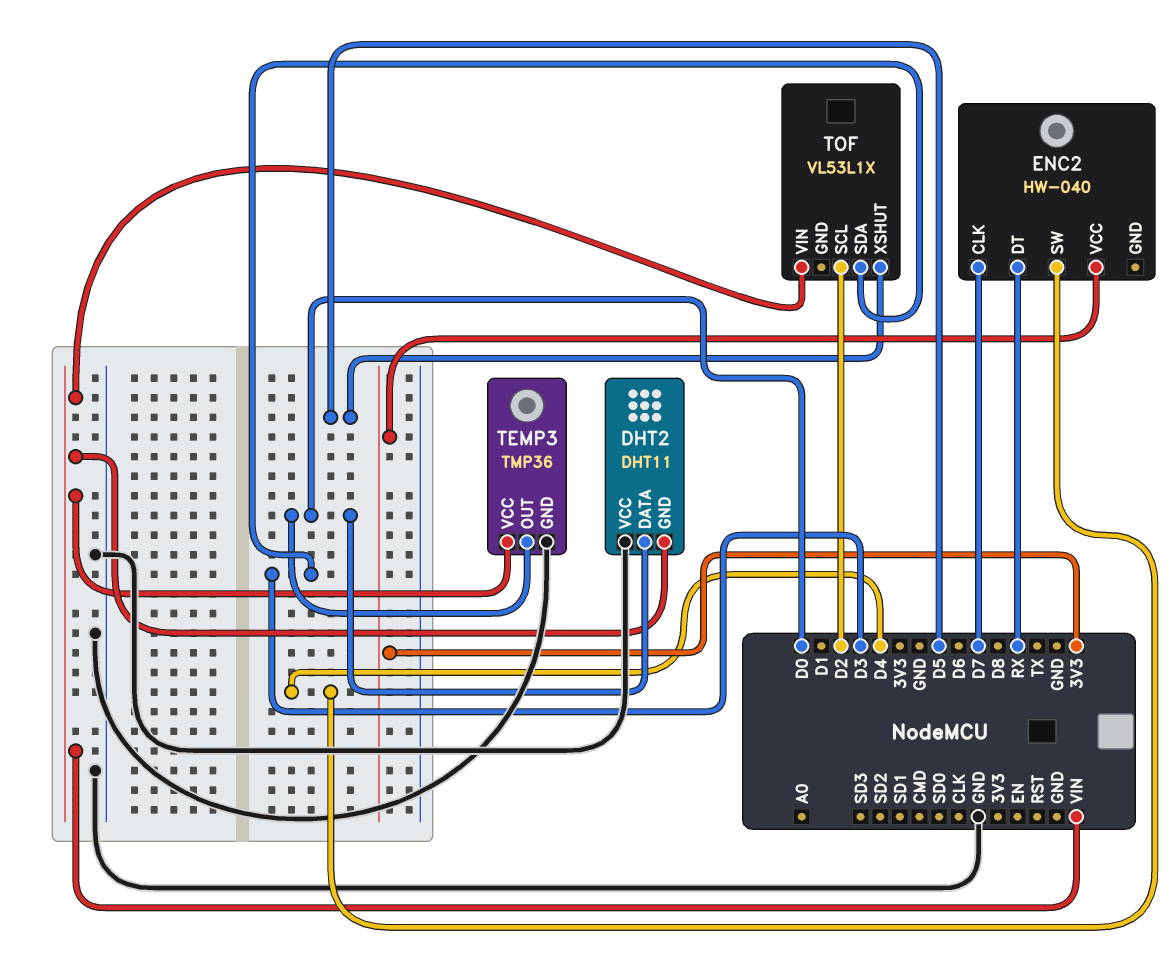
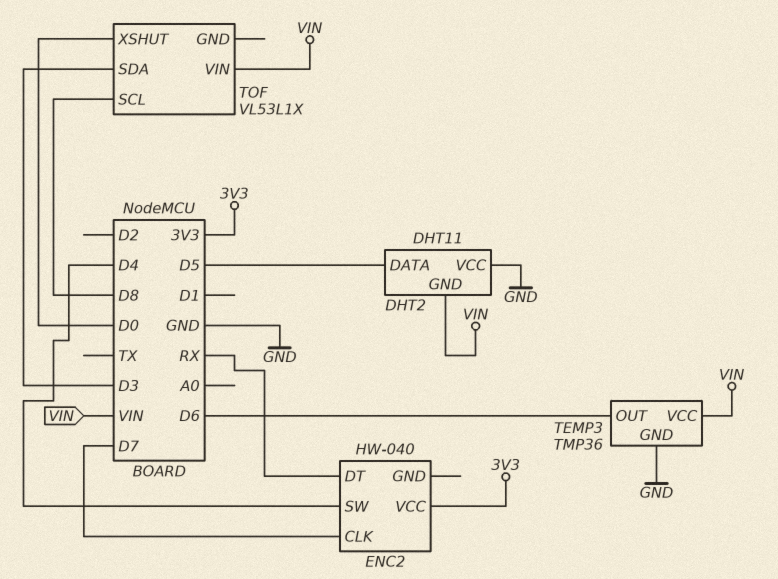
DHT2 pin DATA: D0 -> D5
TEMP3 pin OUT: D0 -> D6
TOF pin SCL: D2 -> D8
TOF pin XSHUT: D5 -> D0

